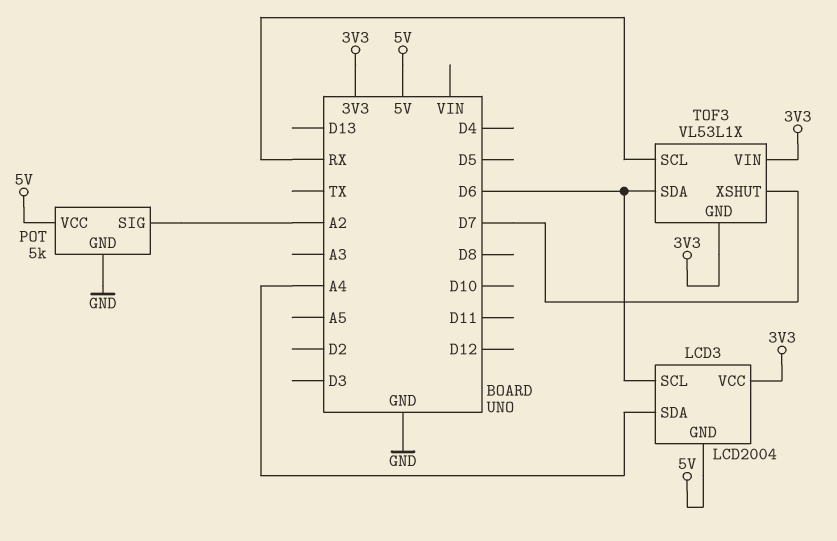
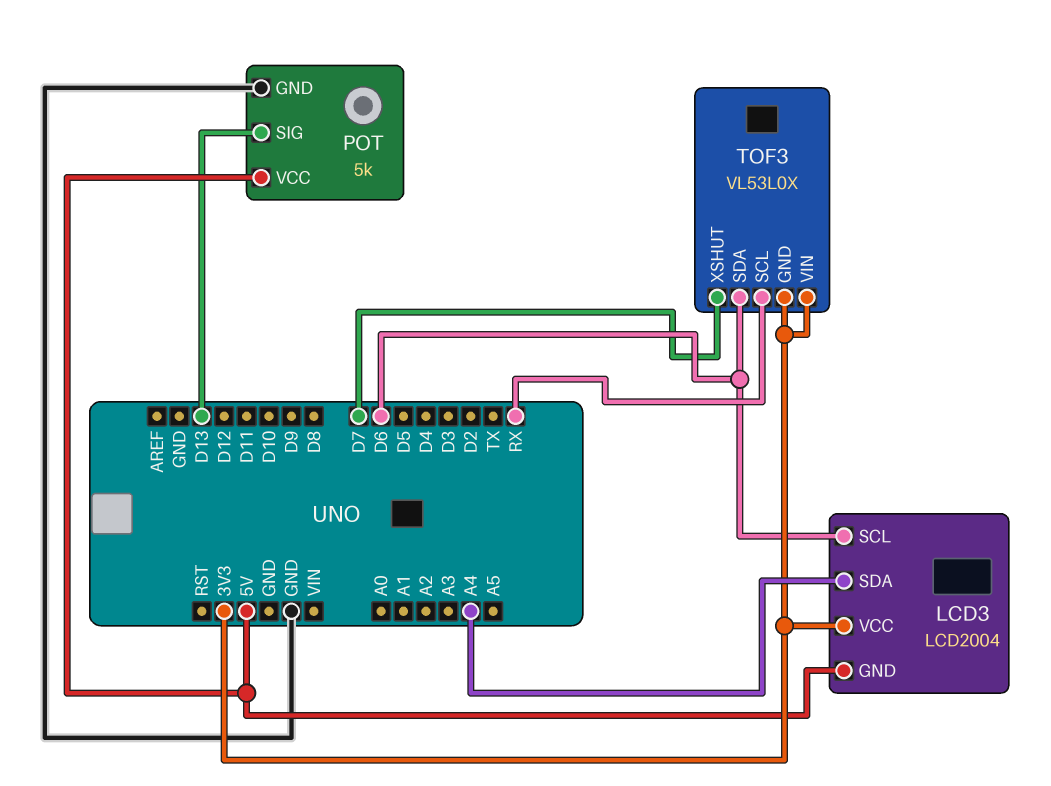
POT pin SIG: A2 -> D13
TOF3: VL53L1X -> VL53L0X

